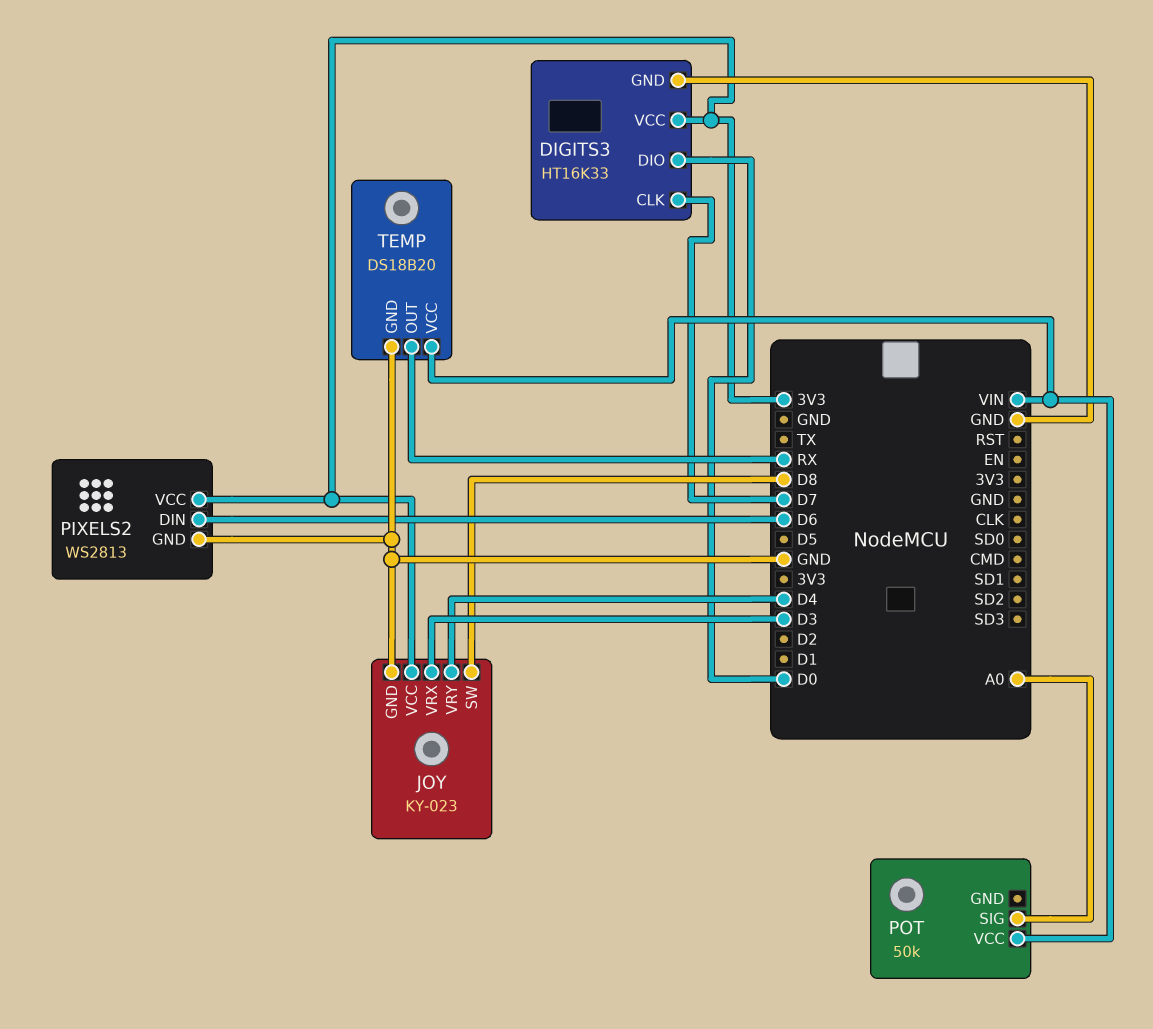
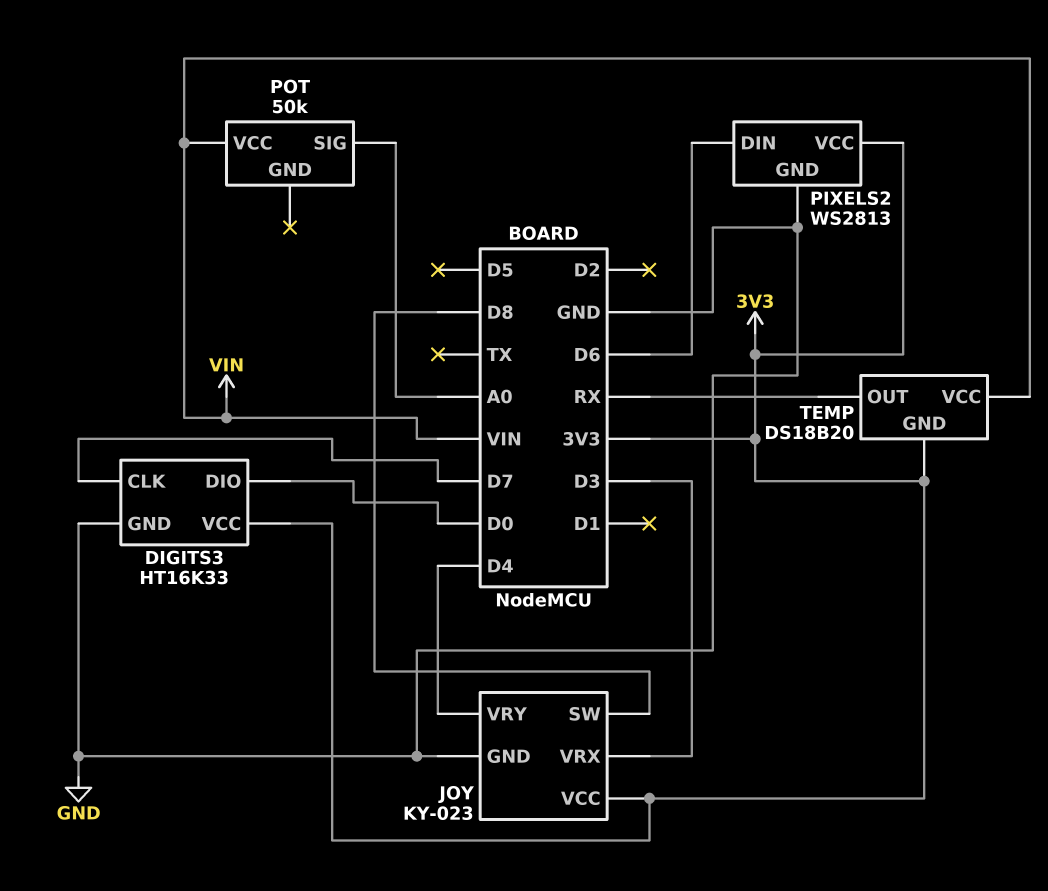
TEMP pin GND: GND -> 3V3

